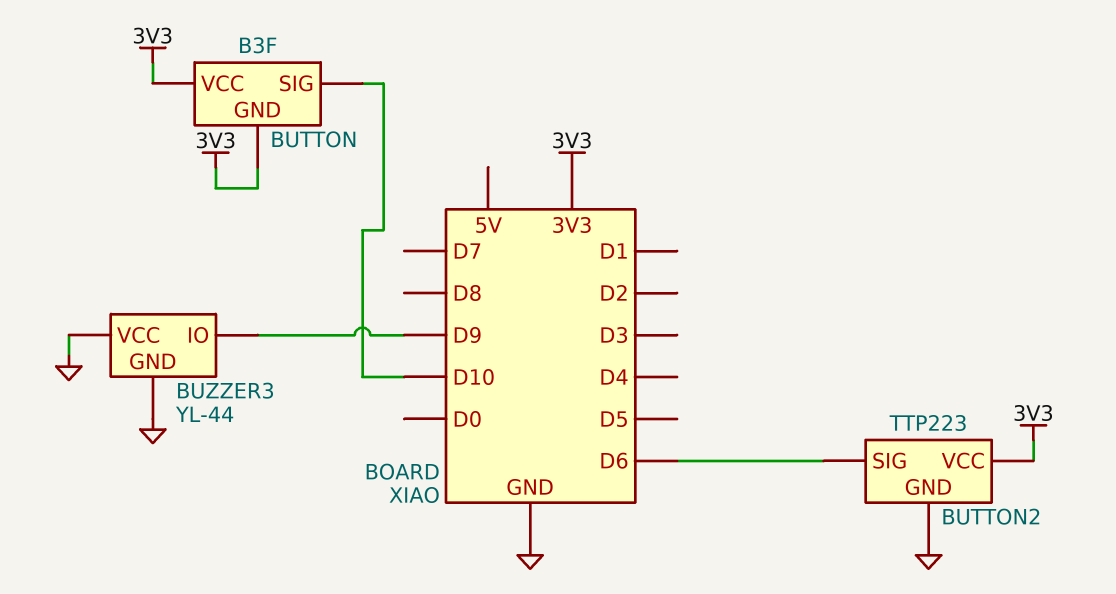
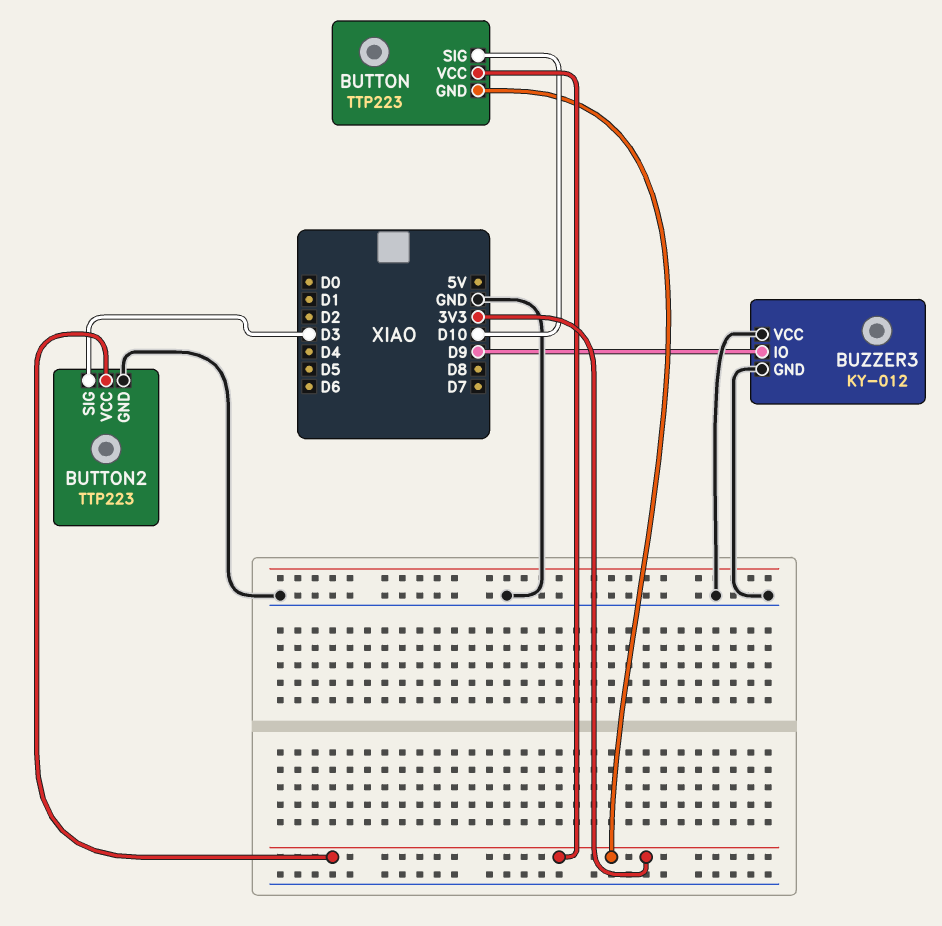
BUTTON: B3F -> TTP223
BUTTON2 pin SIG: D6 -> D3
BUZZER3: YL-44 -> KY-012

